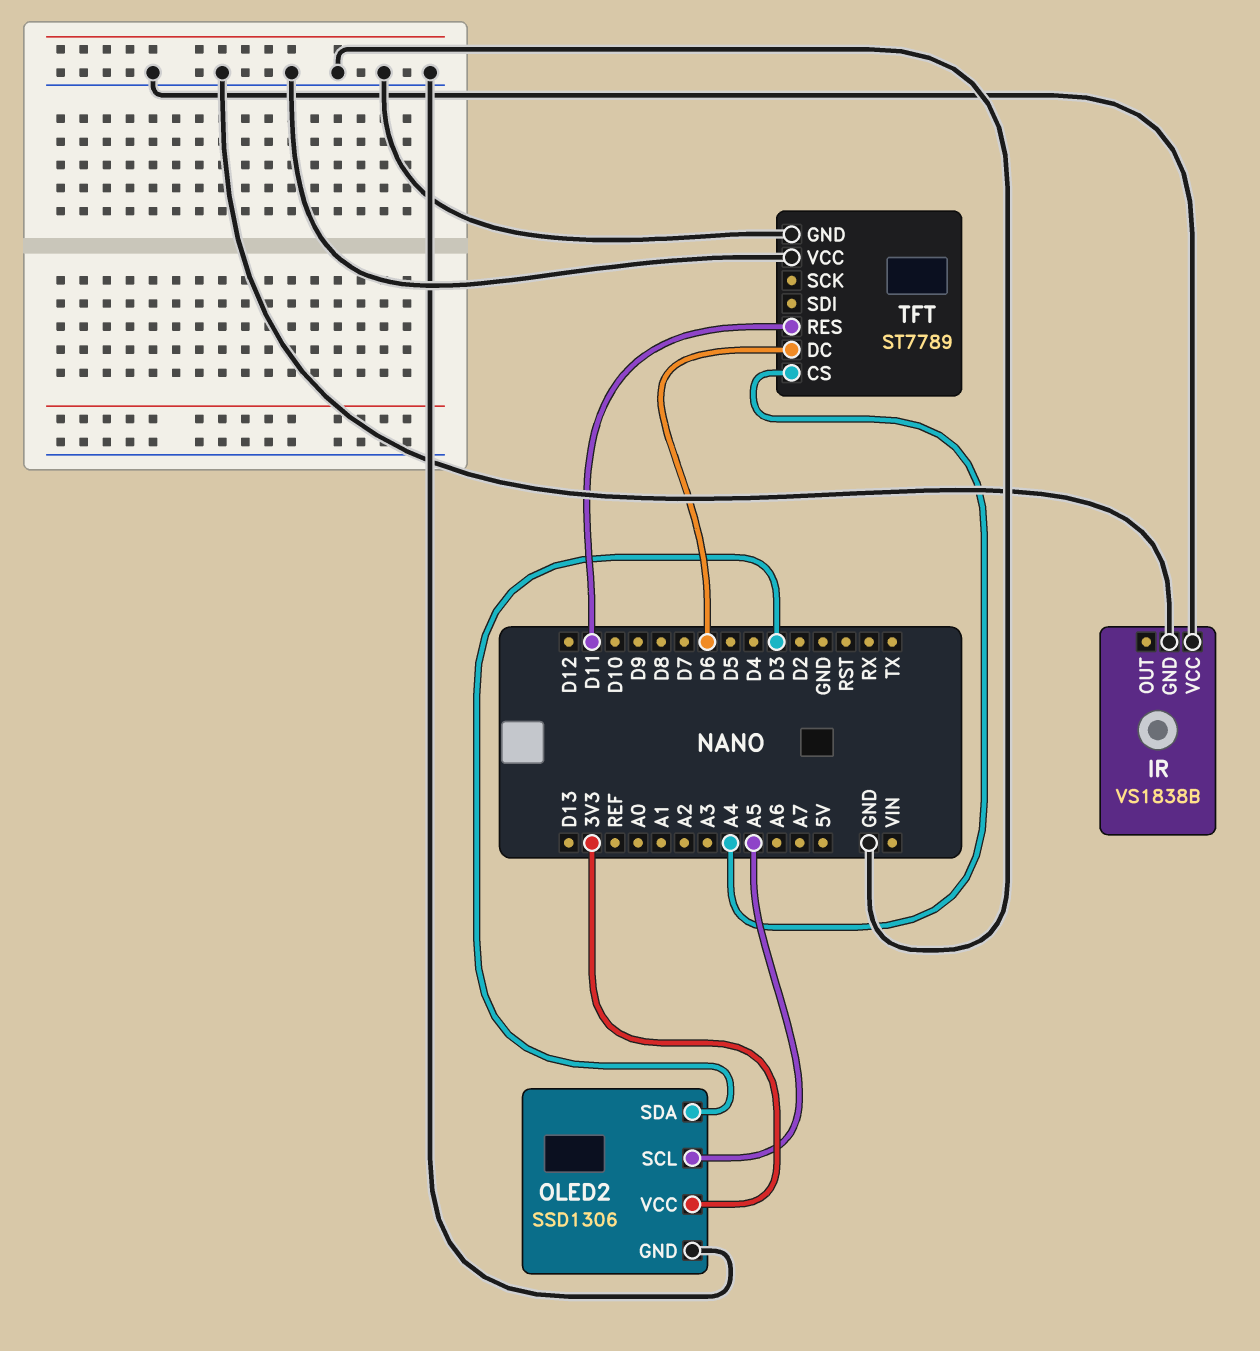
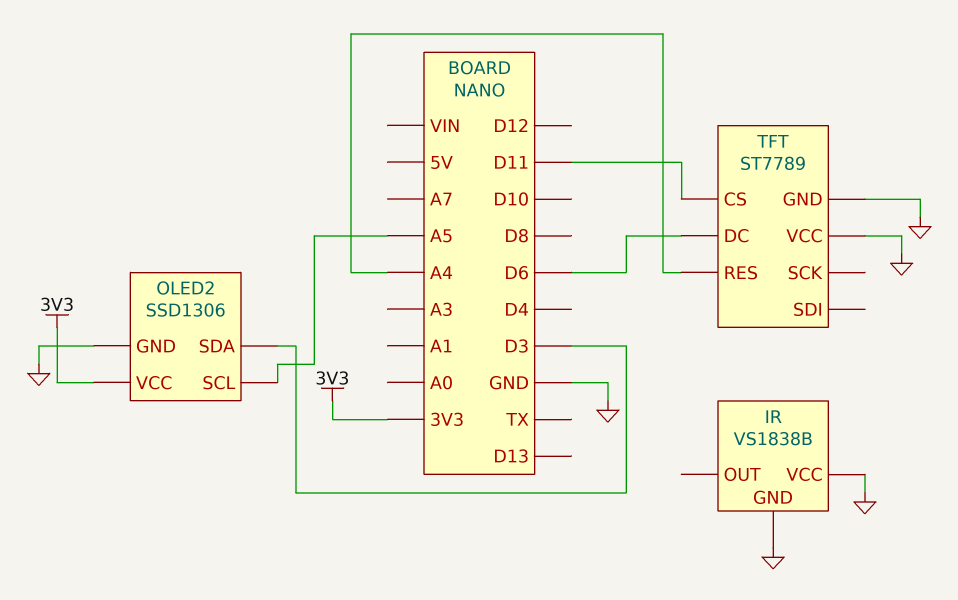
TFT pin CS: A4 -> D11
TFT pin RES: D11 -> A4

